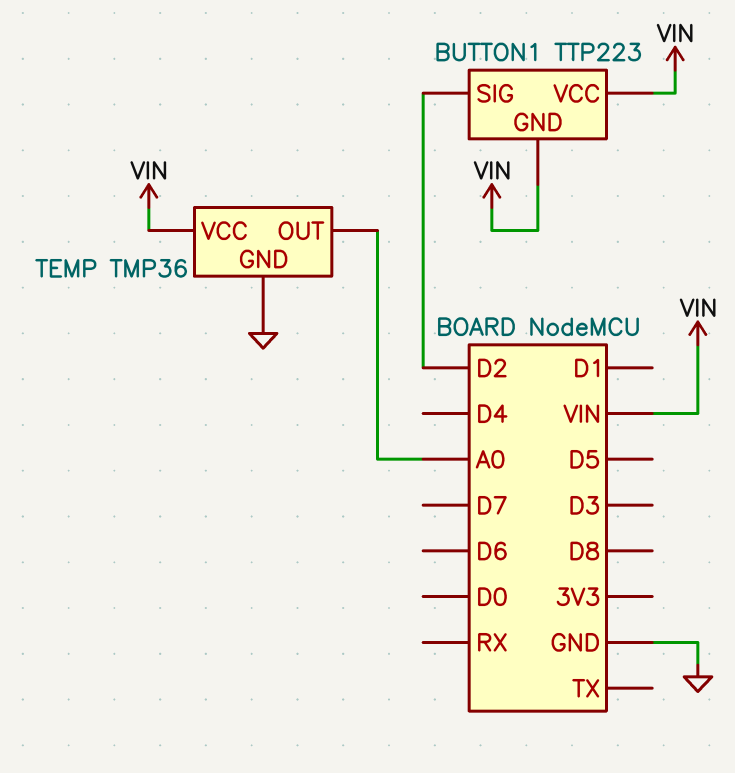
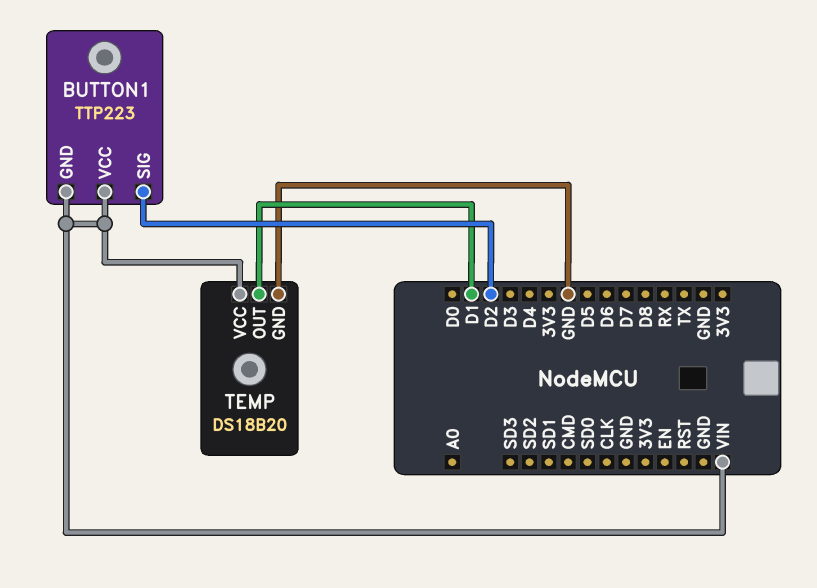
TEMP: TMP36 -> DS18B20
TEMP pin OUT: A0 -> D1

